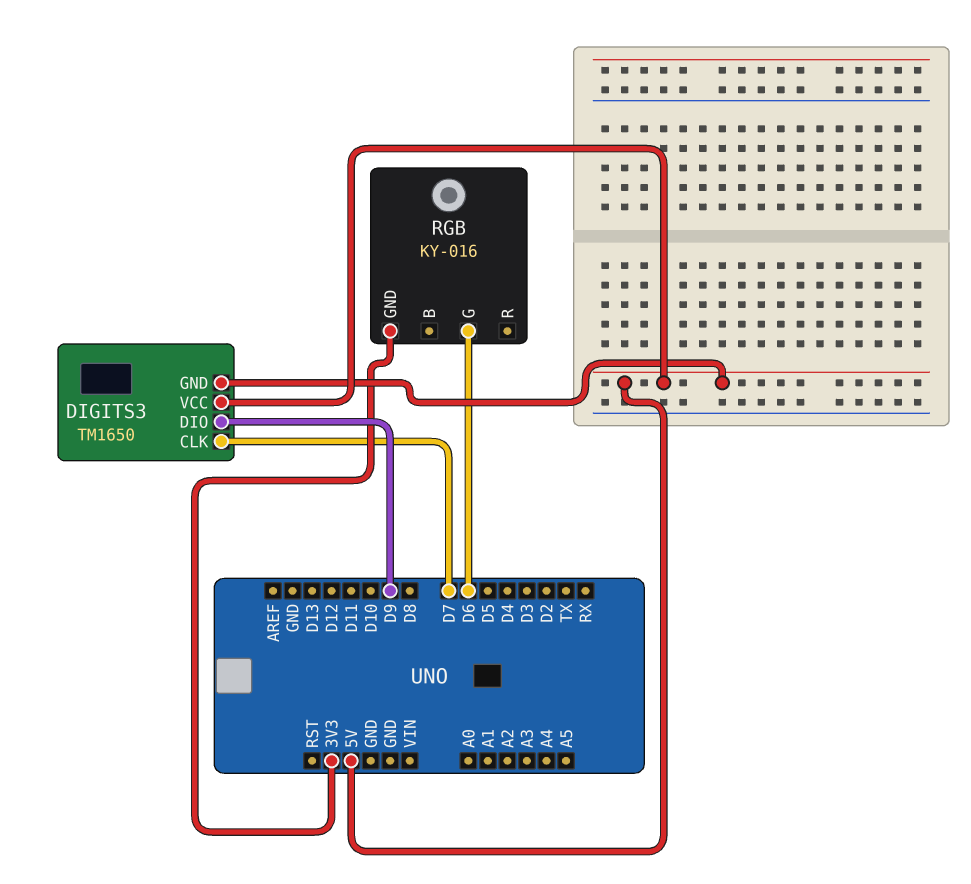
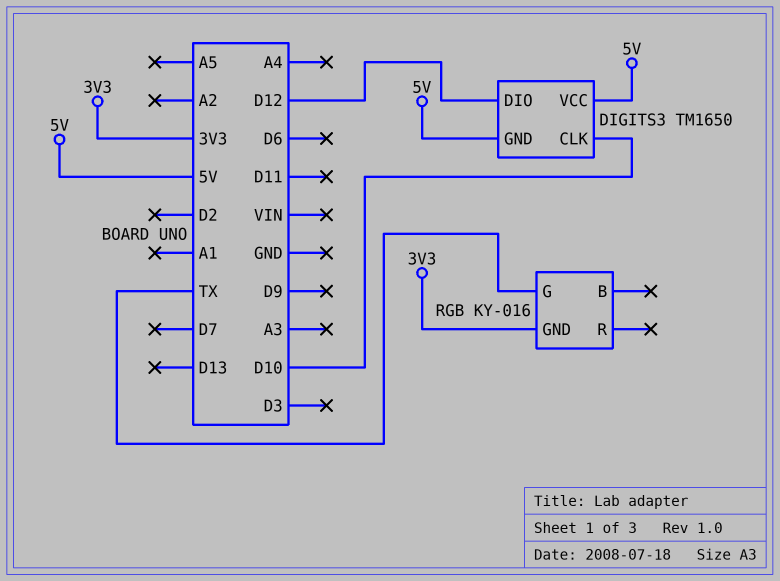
DIGITS3 pin CLK: D7 -> D10
DIGITS3 pin DIO: D9 -> D12
RGB pin G: D6 -> TX

